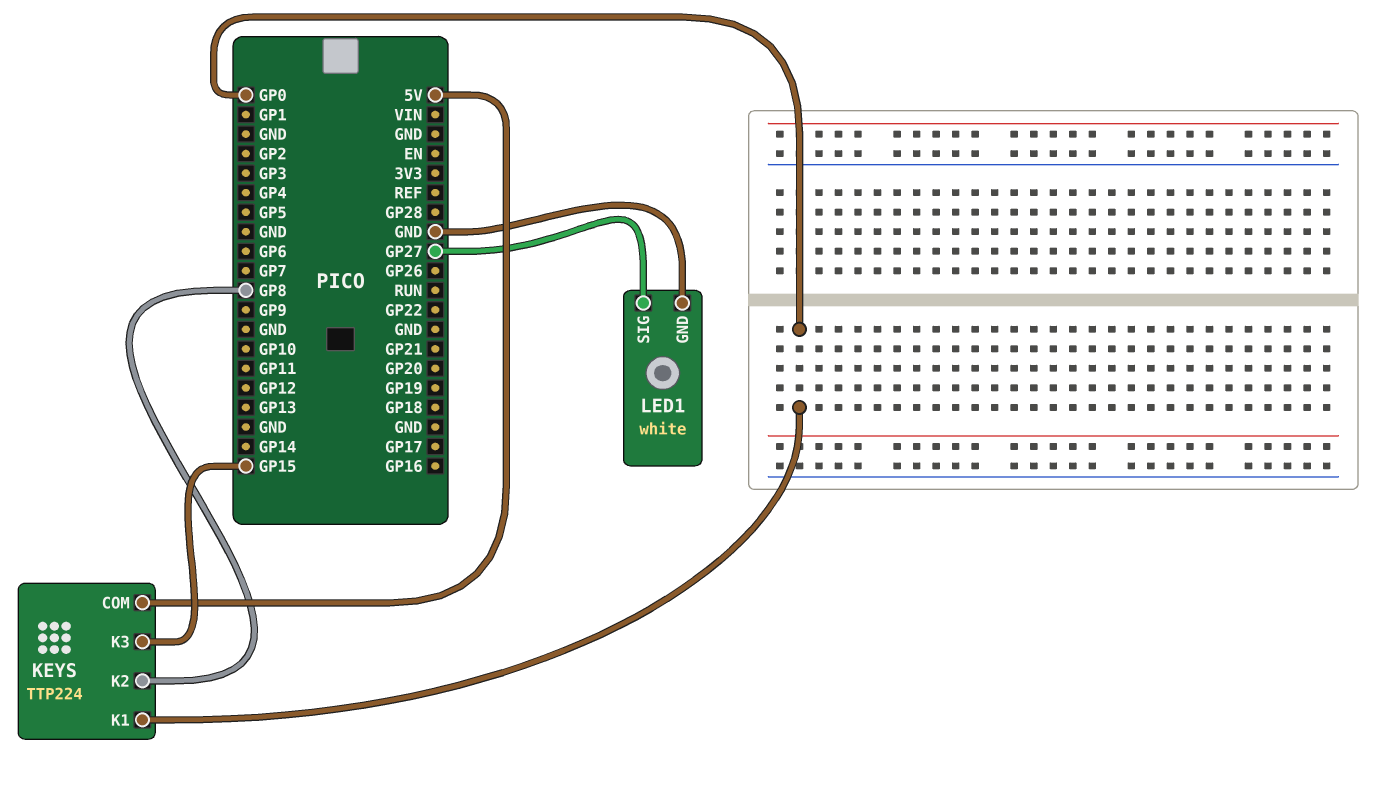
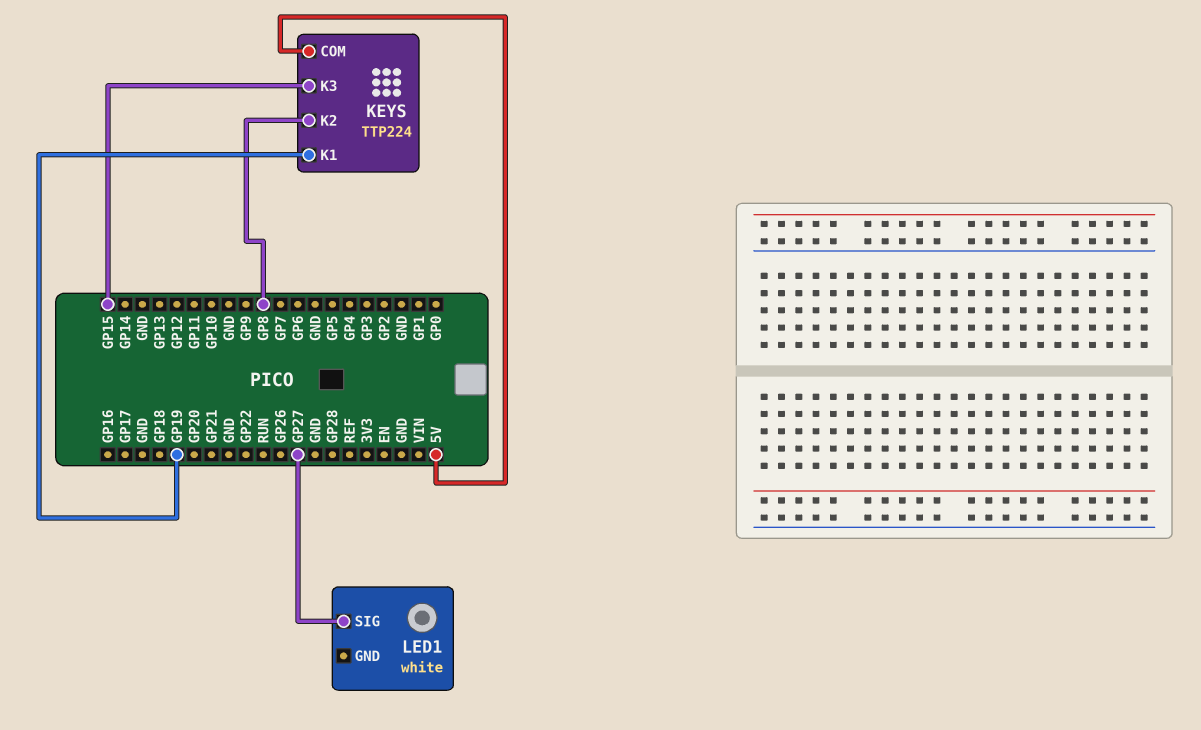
KEYS pin K1: GP0 -> GP19
LED1 pin GND: GND -> none

